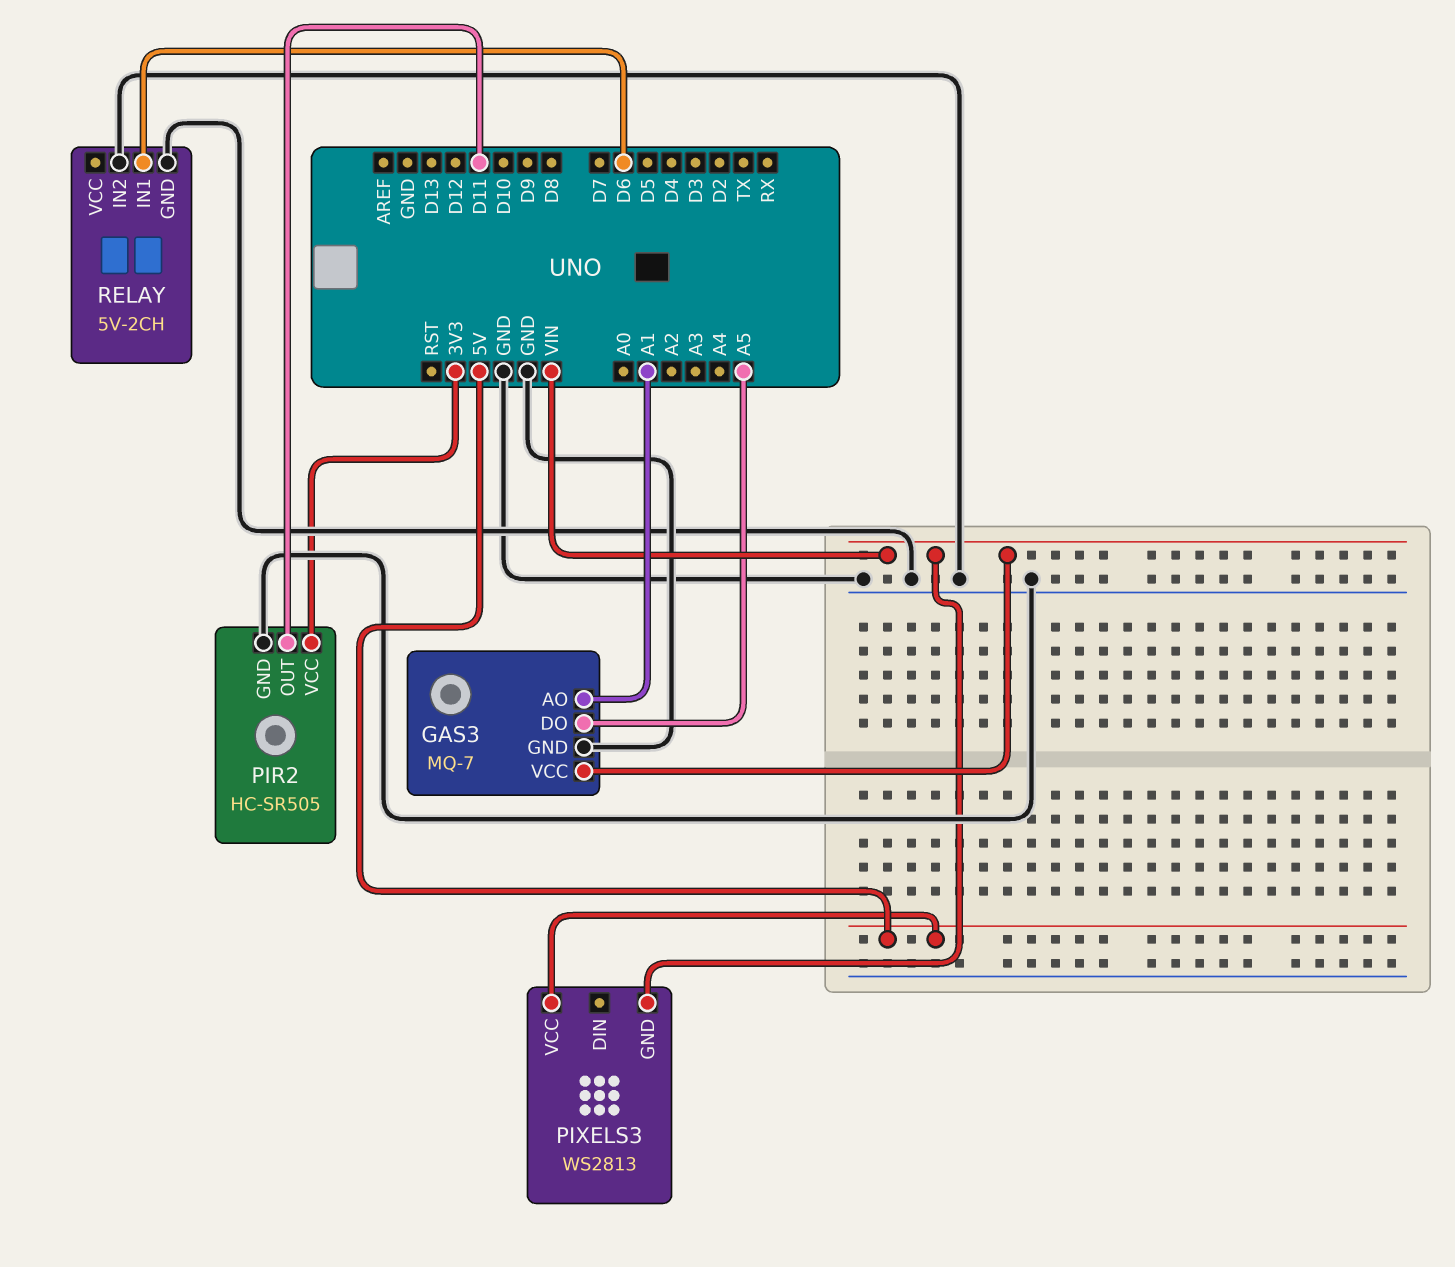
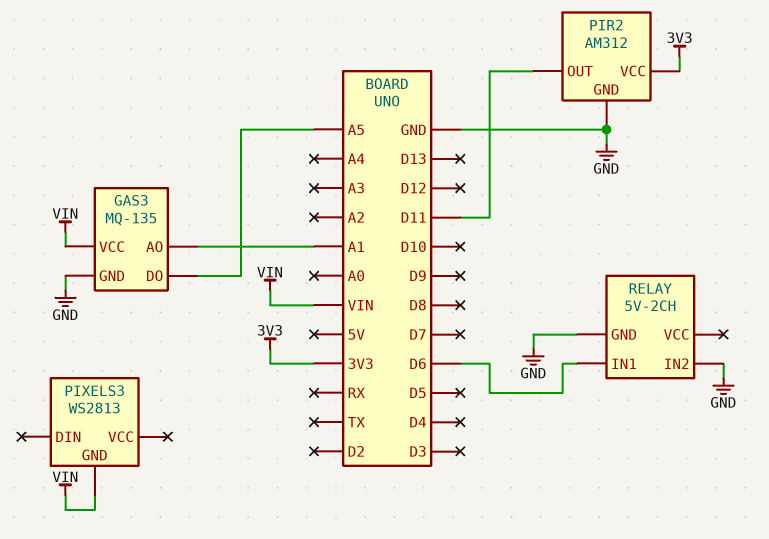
GAS3: MQ-7 -> MQ-135
PIR2: HC-SR505 -> AM312
PIXELS3 pin VCC: 5V -> none

